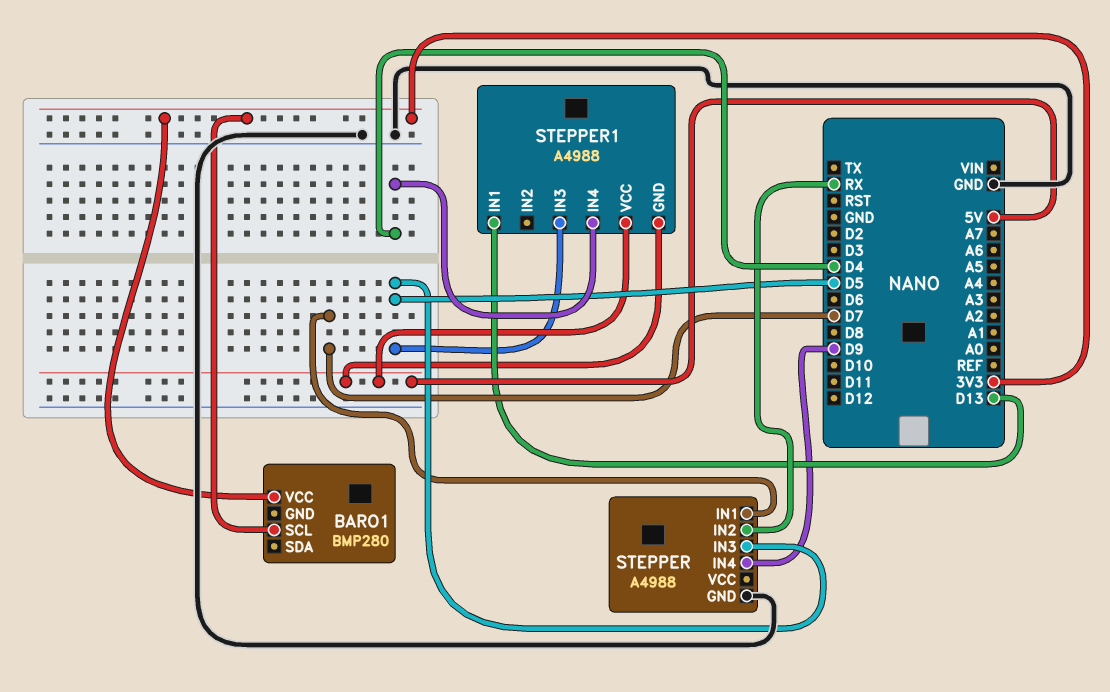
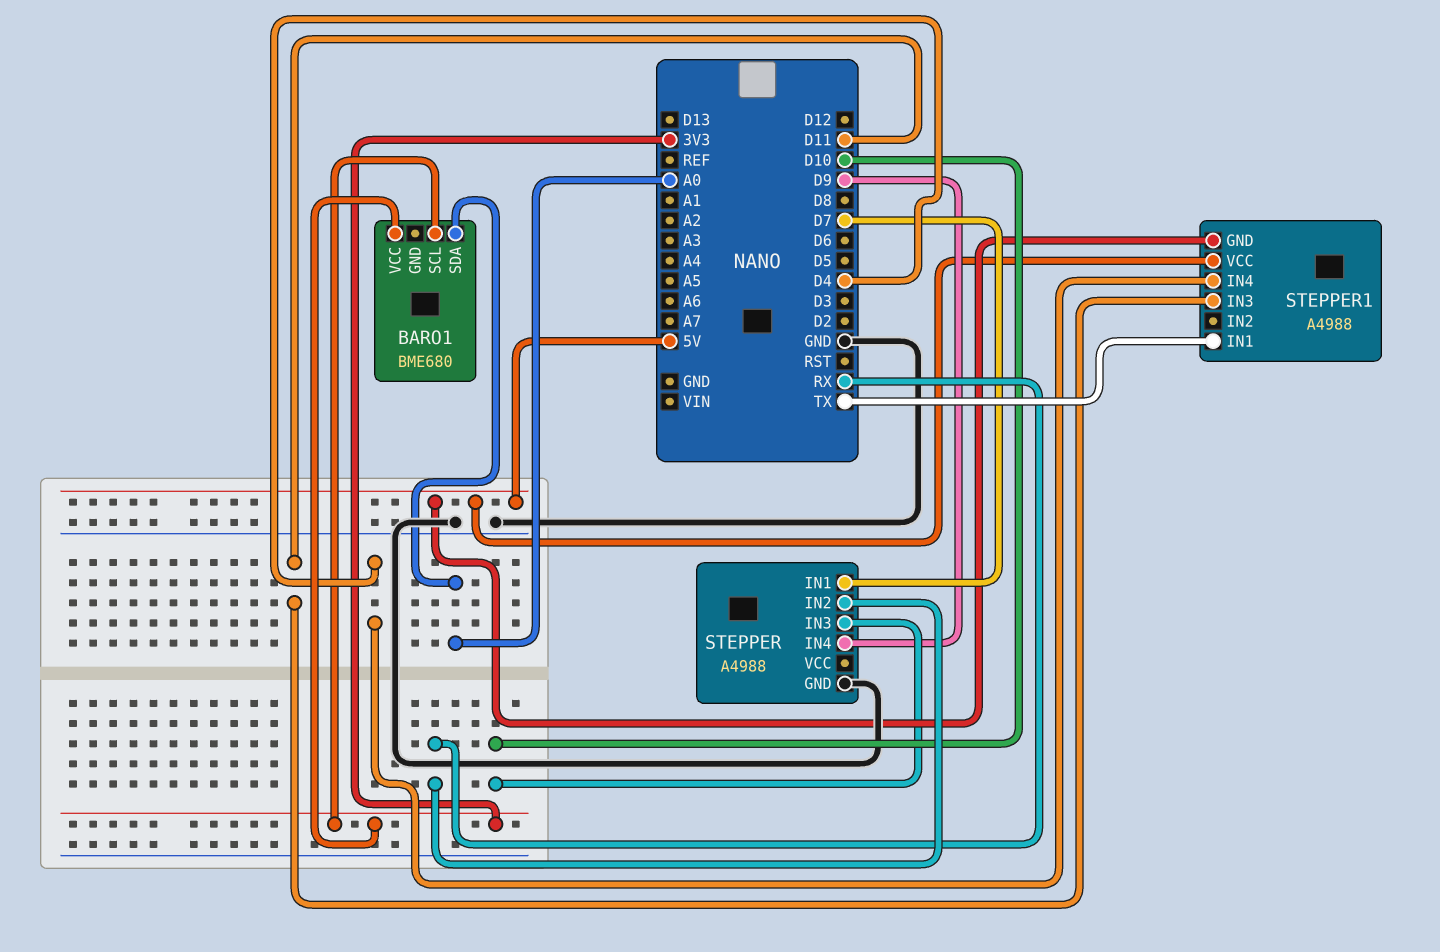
BARO1: BMP280 -> BME680
BARO1 pin SDA: none -> A0
STEPPER pin IN3: D5 -> D10
STEPPER1 pin IN1: D13 -> TX
STEPPER1 pin IN3: D5 -> D11

